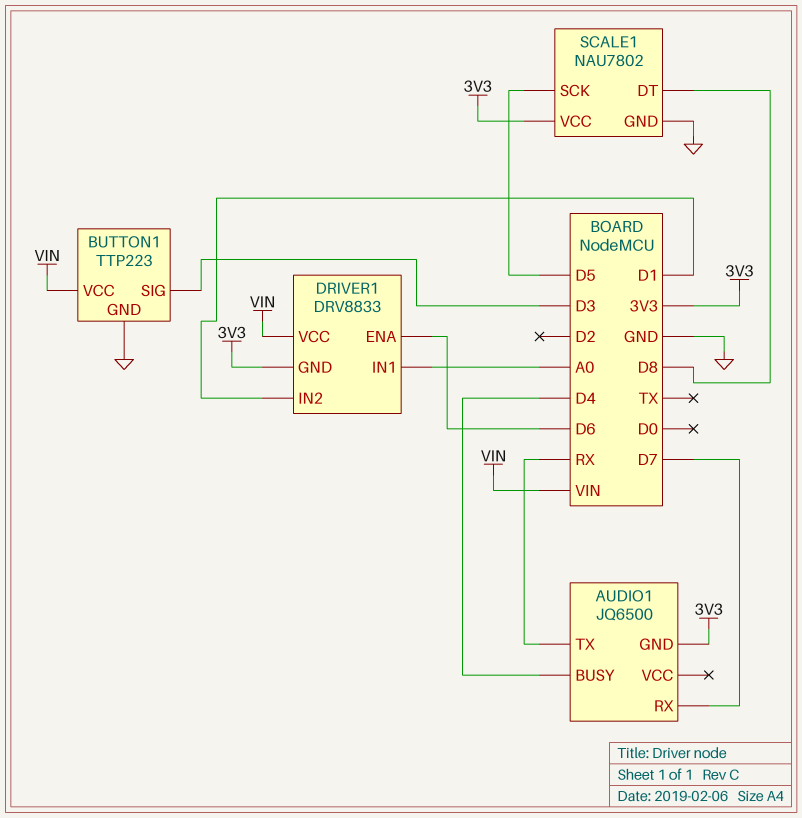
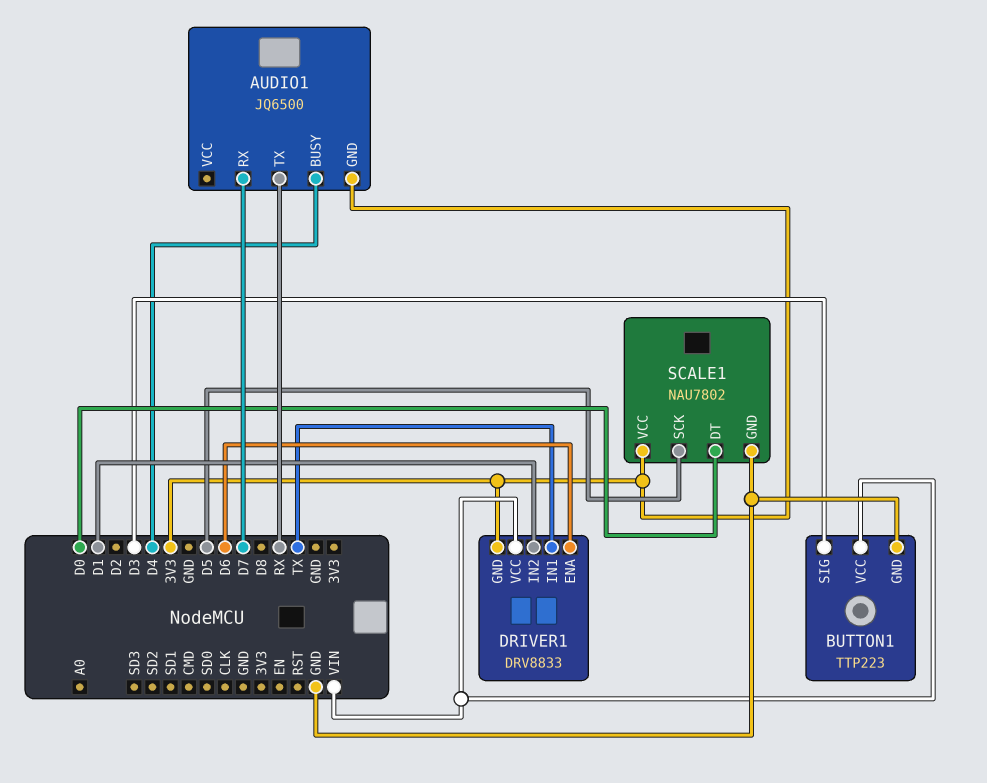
DRIVER1 pin IN1: A0 -> TX
SCALE1 pin DT: D8 -> D0

